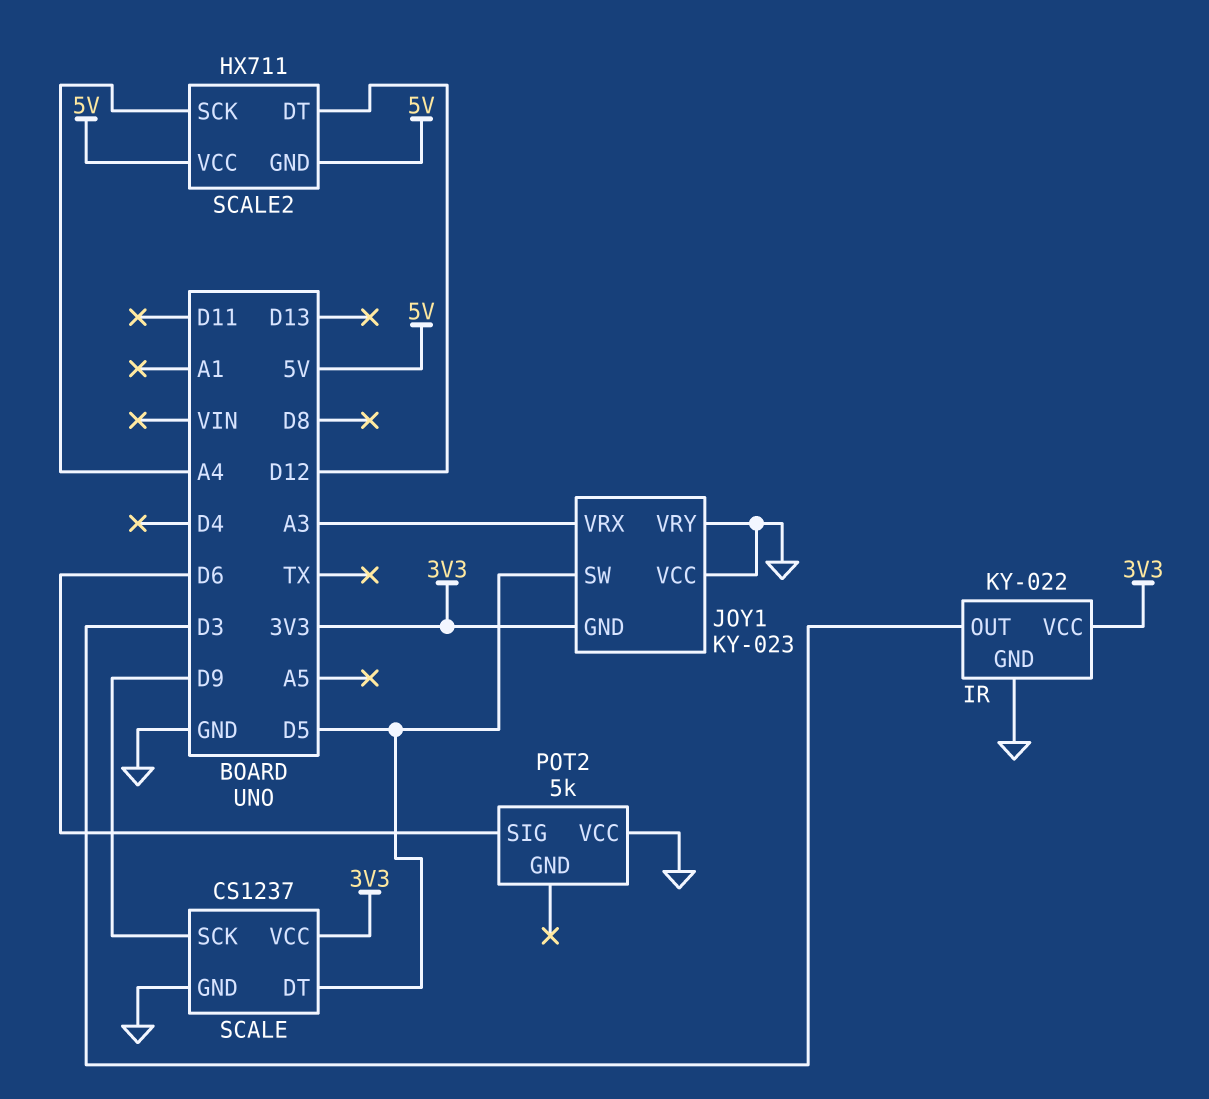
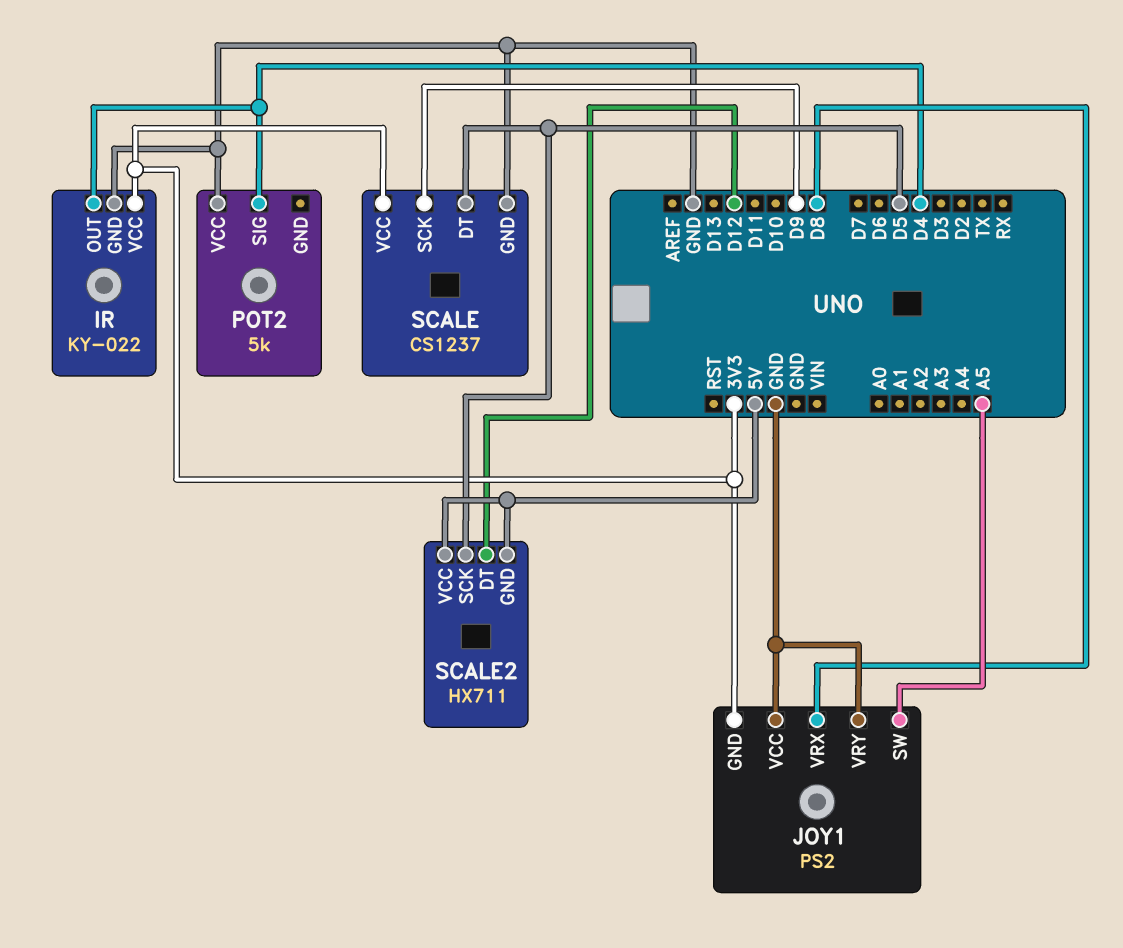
IR pin OUT: D3 -> D4
JOY1: KY-023 -> PS2
JOY1 pin SW: D5 -> A5
JOY1 pin VRX: A3 -> D8
POT2 pin SIG: D6 -> D4
SCALE2 pin SCK: A4 -> D5

